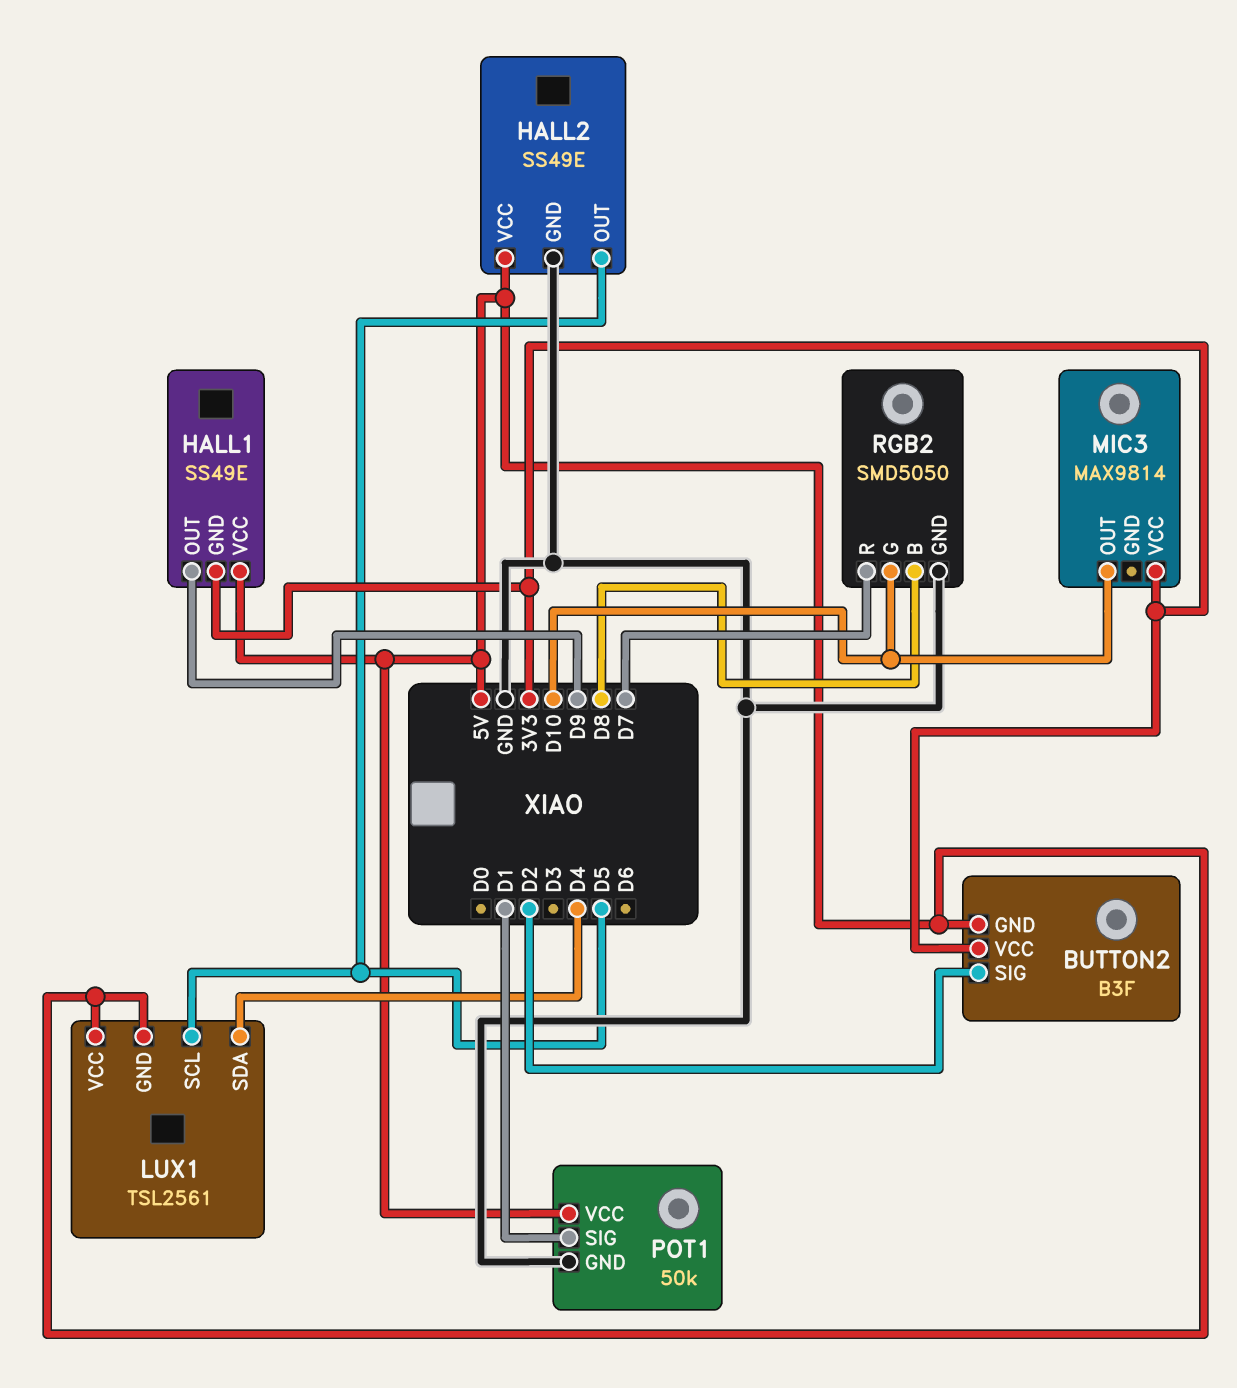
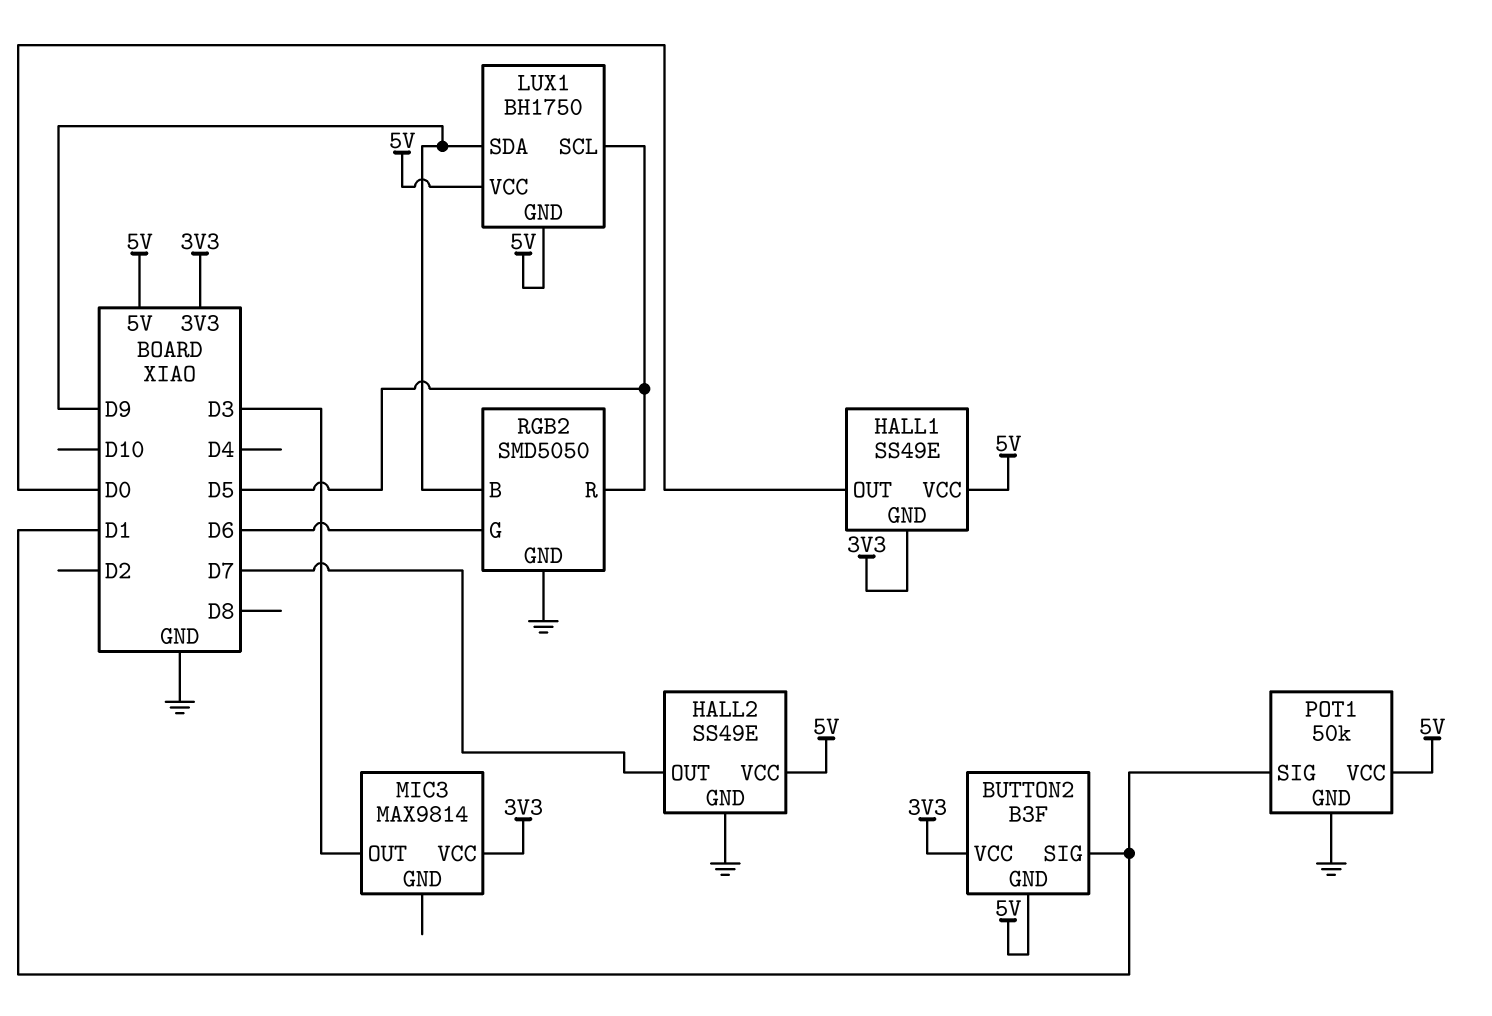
BUTTON2 pin SIG: D2 -> D1
HALL1 pin OUT: D9 -> D0
HALL2 pin OUT: D5 -> D7
LUX1: TSL2561 -> BH1750
LUX1 pin SDA: D4 -> D9
MIC3 pin OUT: D10 -> D3
RGB2 pin B: D8 -> D9
RGB2 pin G: D10 -> D6
RGB2 pin R: D7 -> D5

